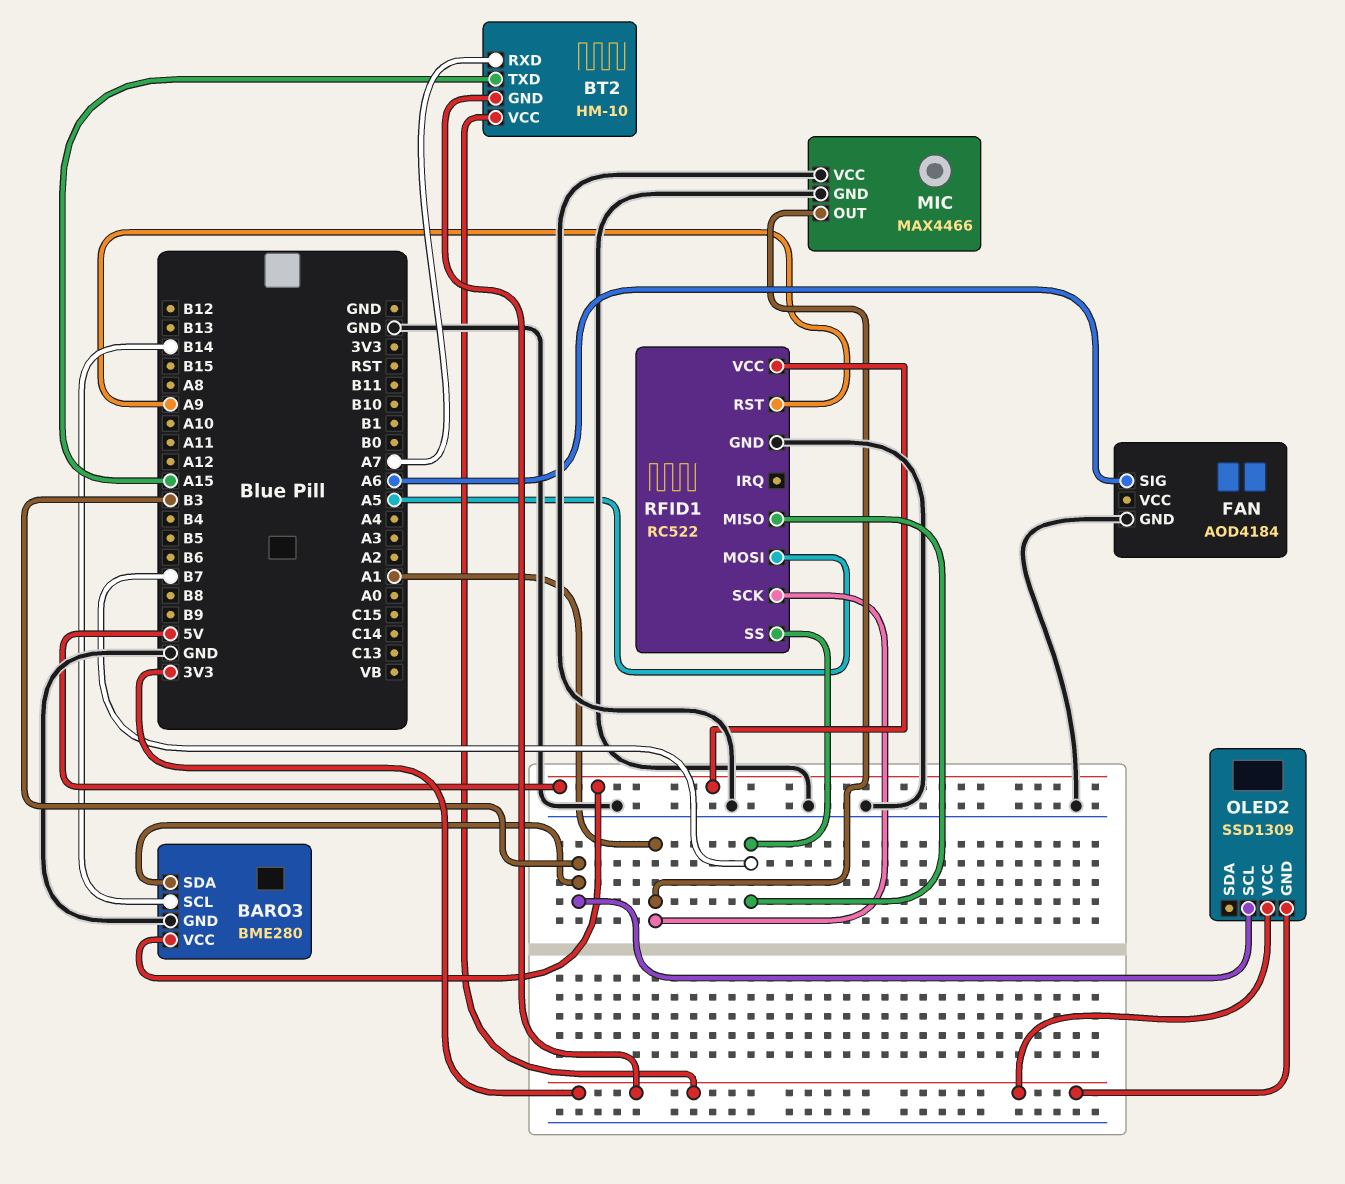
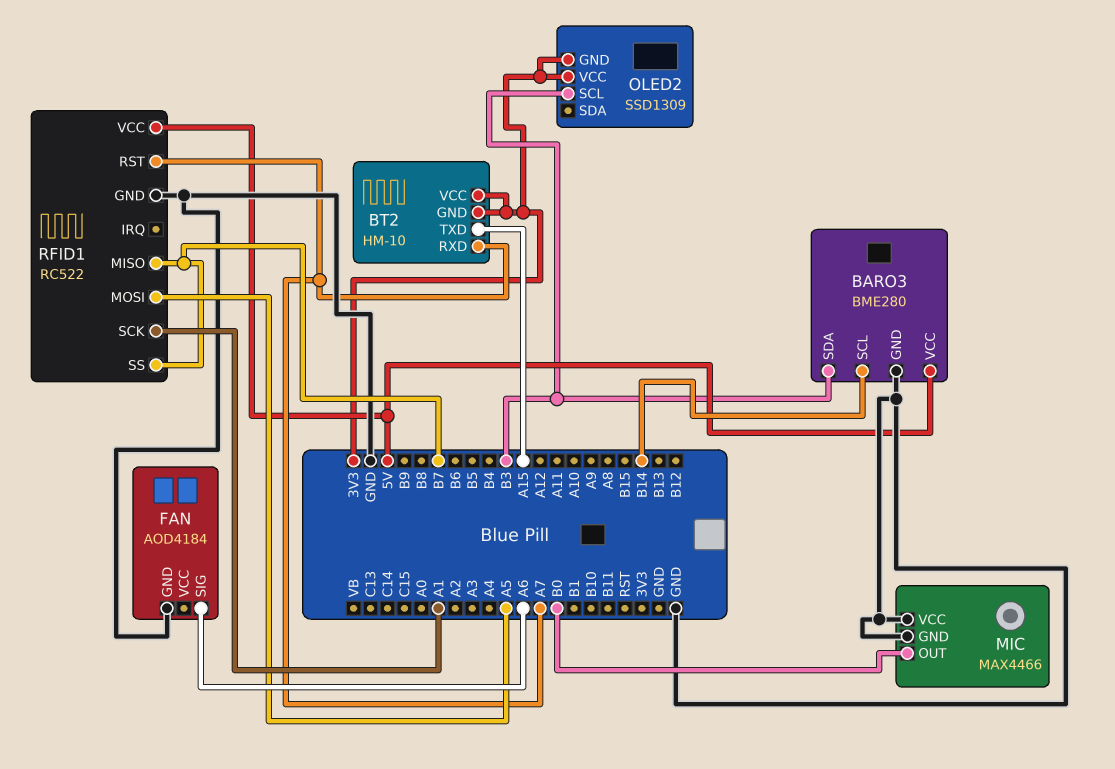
MIC pin OUT: A1 -> B0
RFID1 pin RST: A9 -> A7

